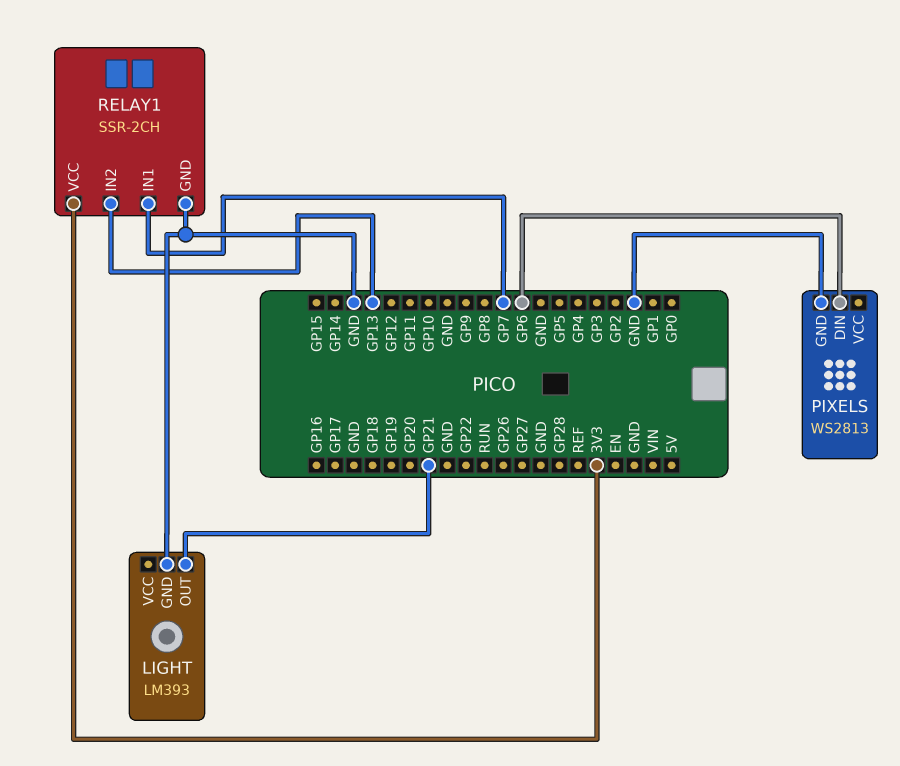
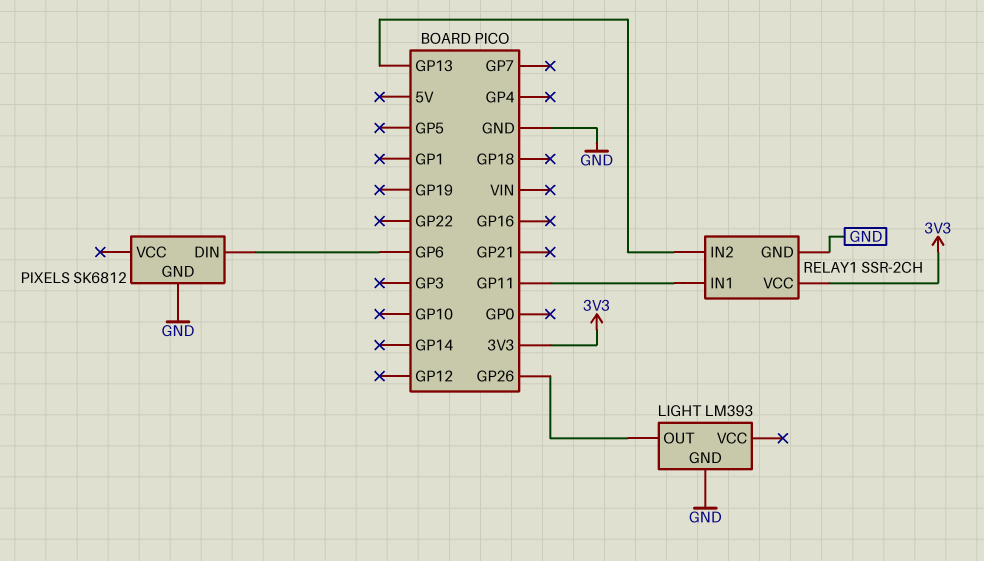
LIGHT pin OUT: GP21 -> GP26
PIXELS: WS2813 -> SK6812
RELAY1 pin IN1: GP7 -> GP11

